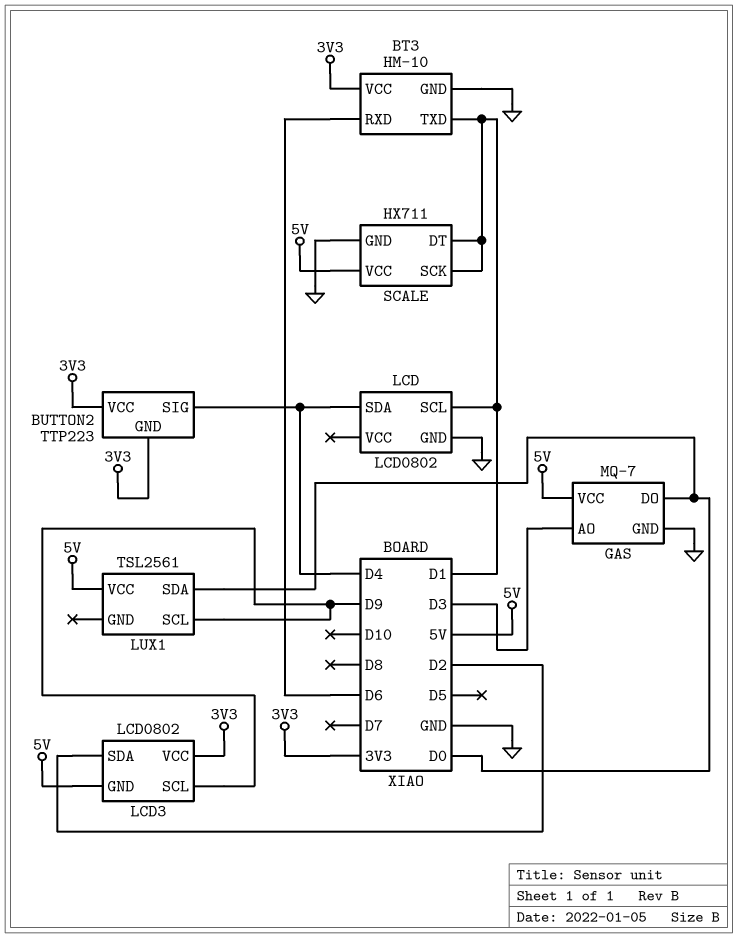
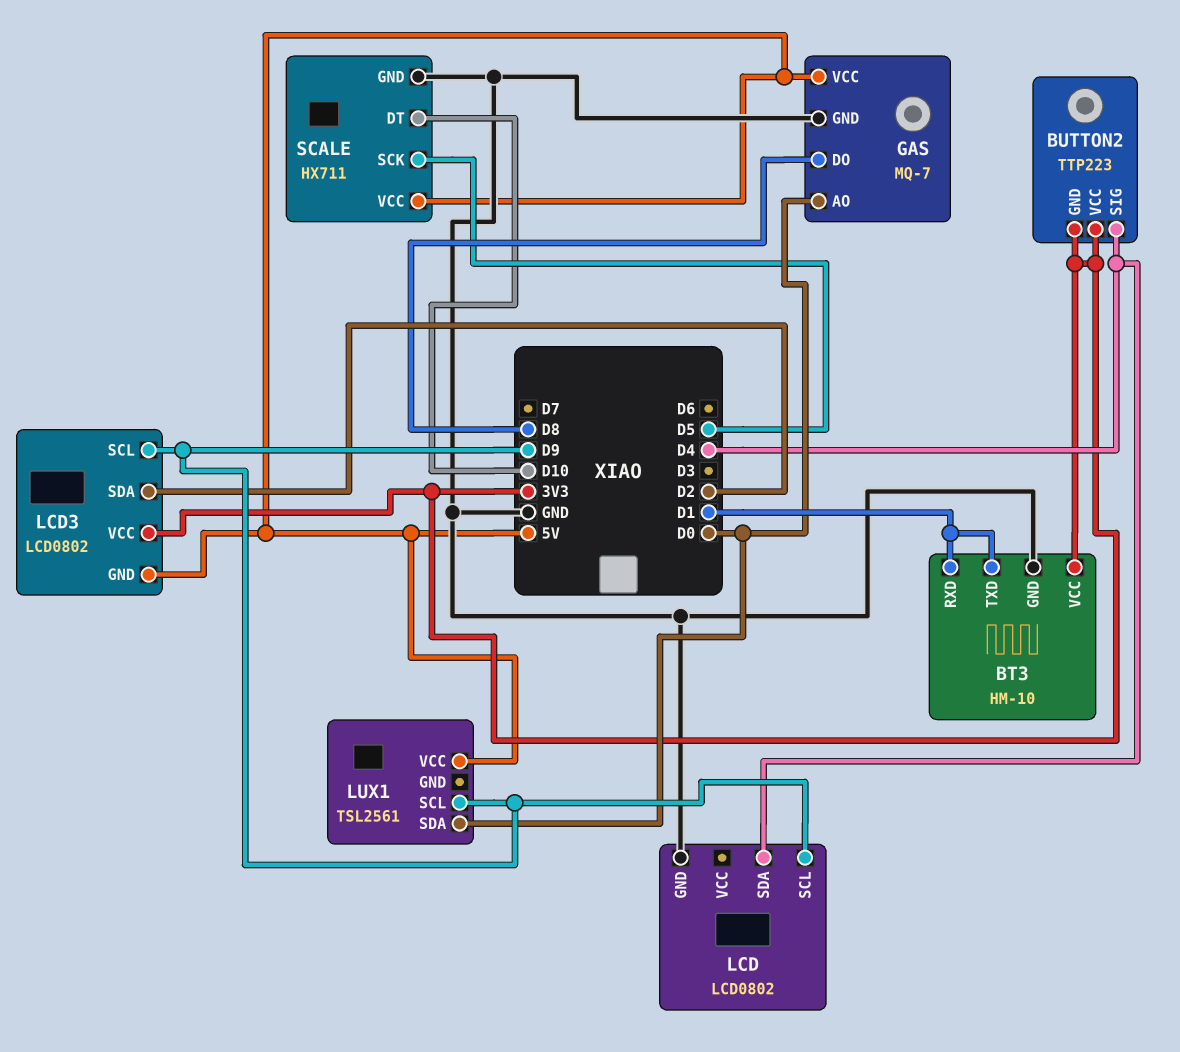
BT3 pin RXD: D6 -> D1
GAS pin AO: D3 -> D0
GAS pin DO: D0 -> D8
LCD pin SCL: D1 -> D9
SCALE pin DT: D1 -> D10
SCALE pin SCK: D1 -> D5

